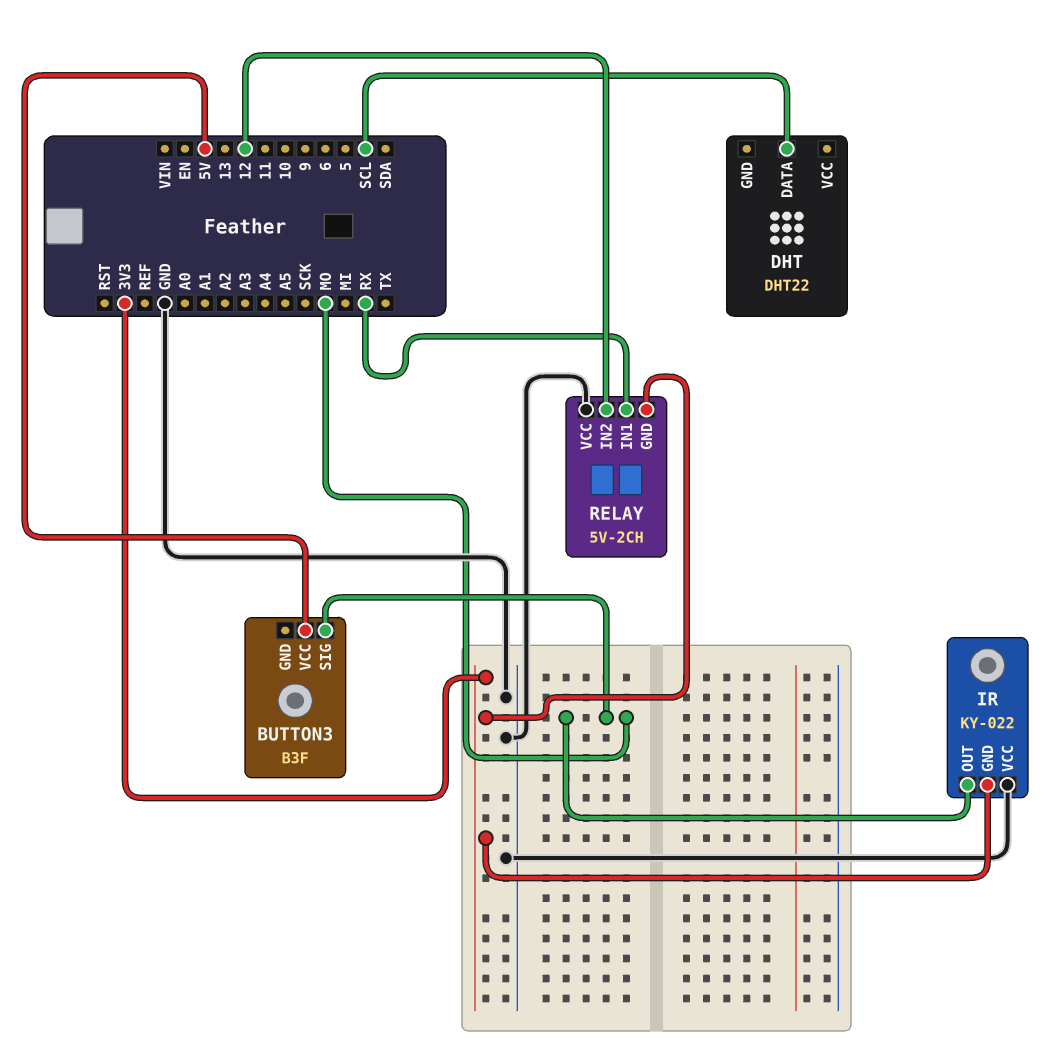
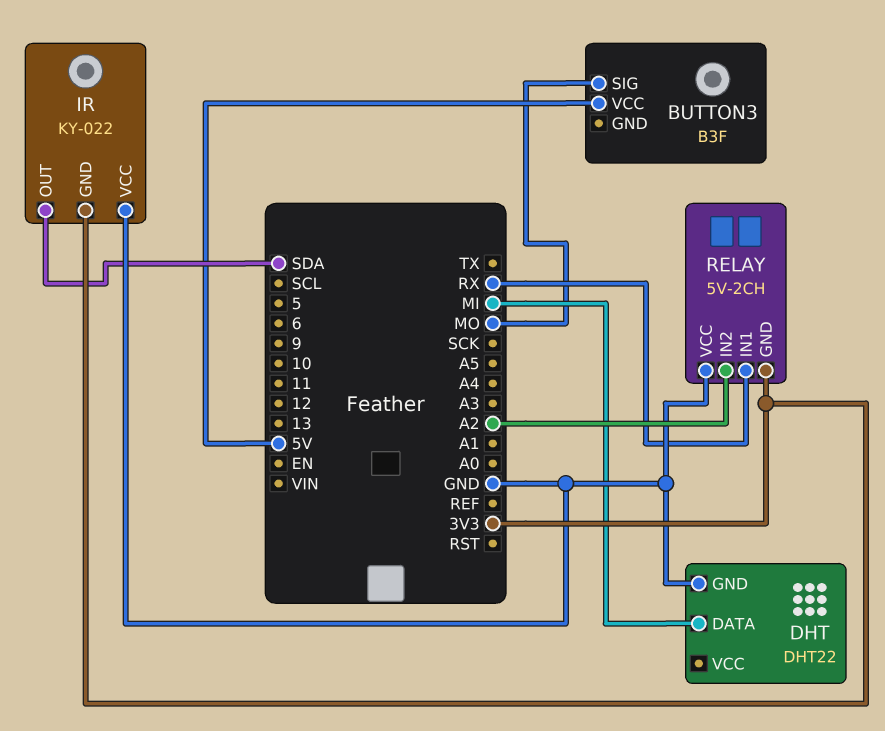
DHT pin DATA: SCL -> MI
DHT pin GND: none -> GND
IR pin OUT: MO -> SDA
RELAY pin IN2: 12 -> A2

